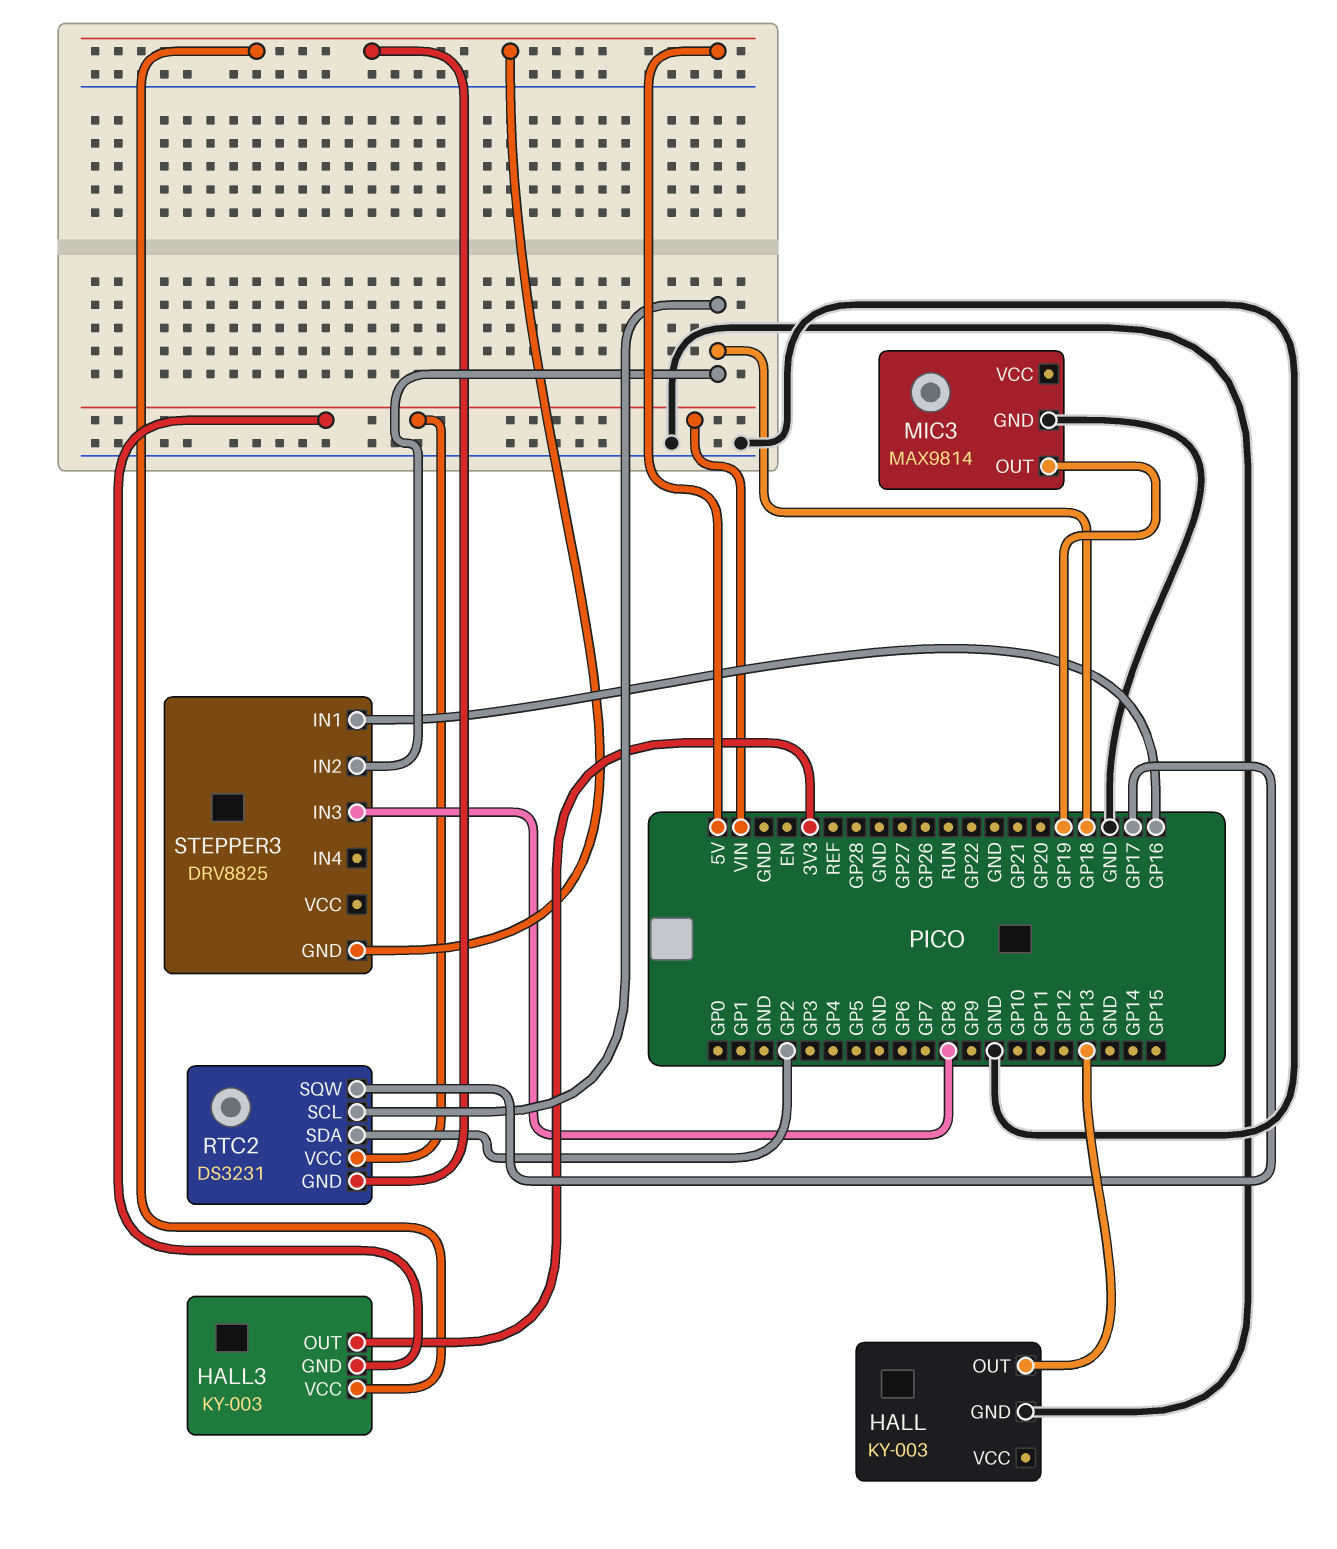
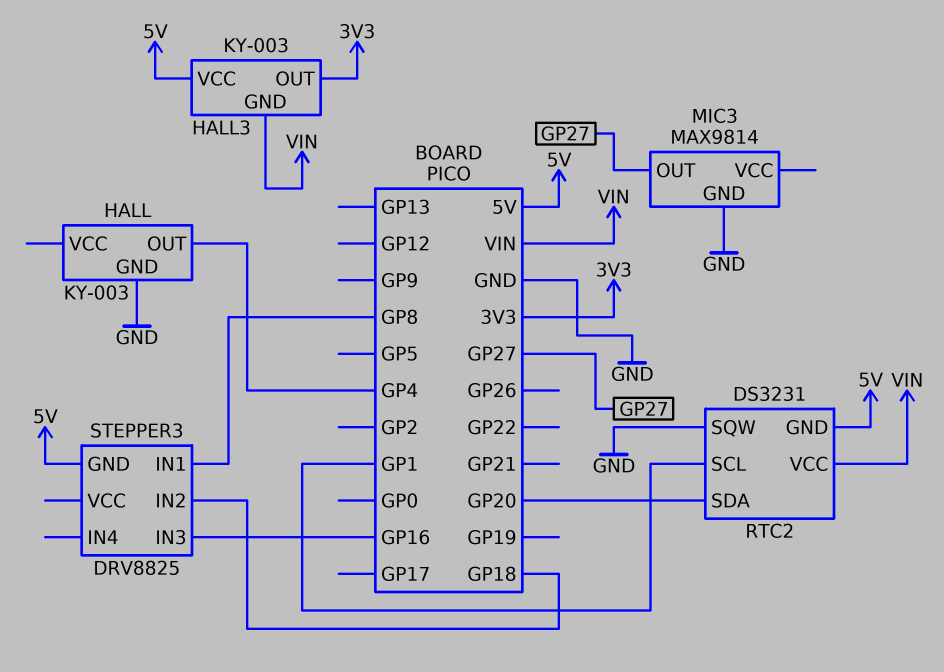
HALL pin OUT: GP13 -> GP4
MIC3 pin OUT: GP19 -> GP27
RTC2 pin SCL: GP18 -> GP1
RTC2 pin SDA: GP2 -> GP20
RTC2 pin SQW: GP17 -> GND
STEPPER3 pin IN1: GP16 -> GP8
STEPPER3 pin IN3: GP8 -> GP16

